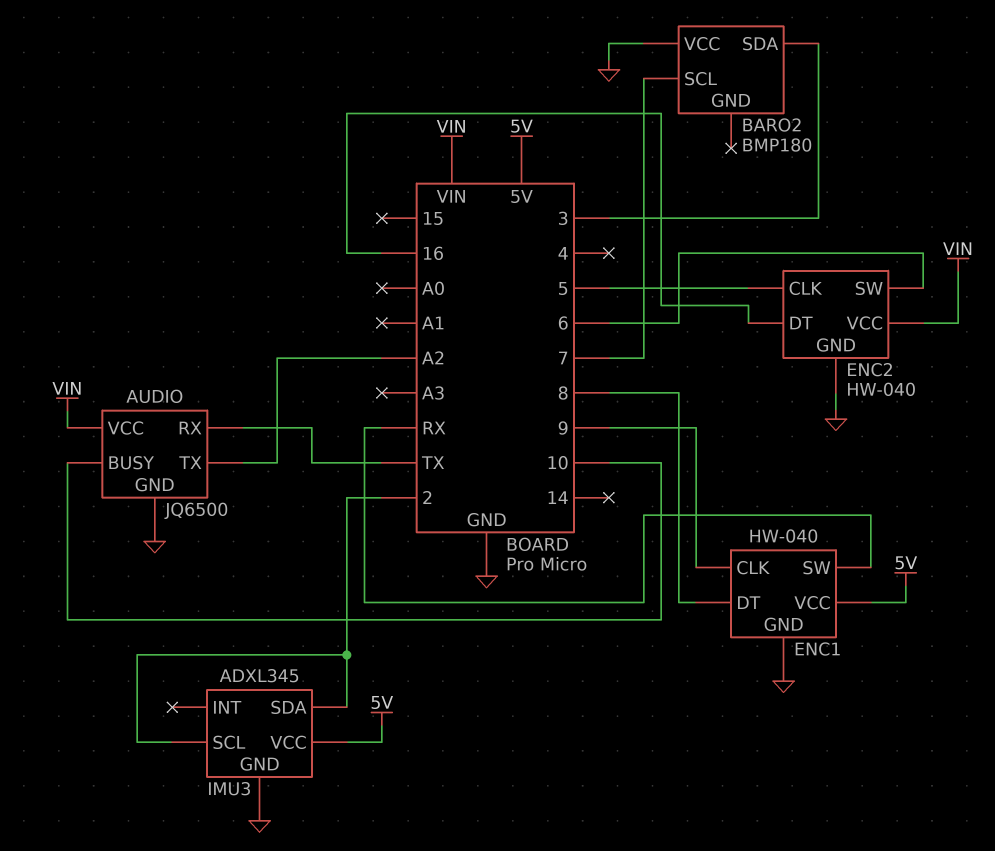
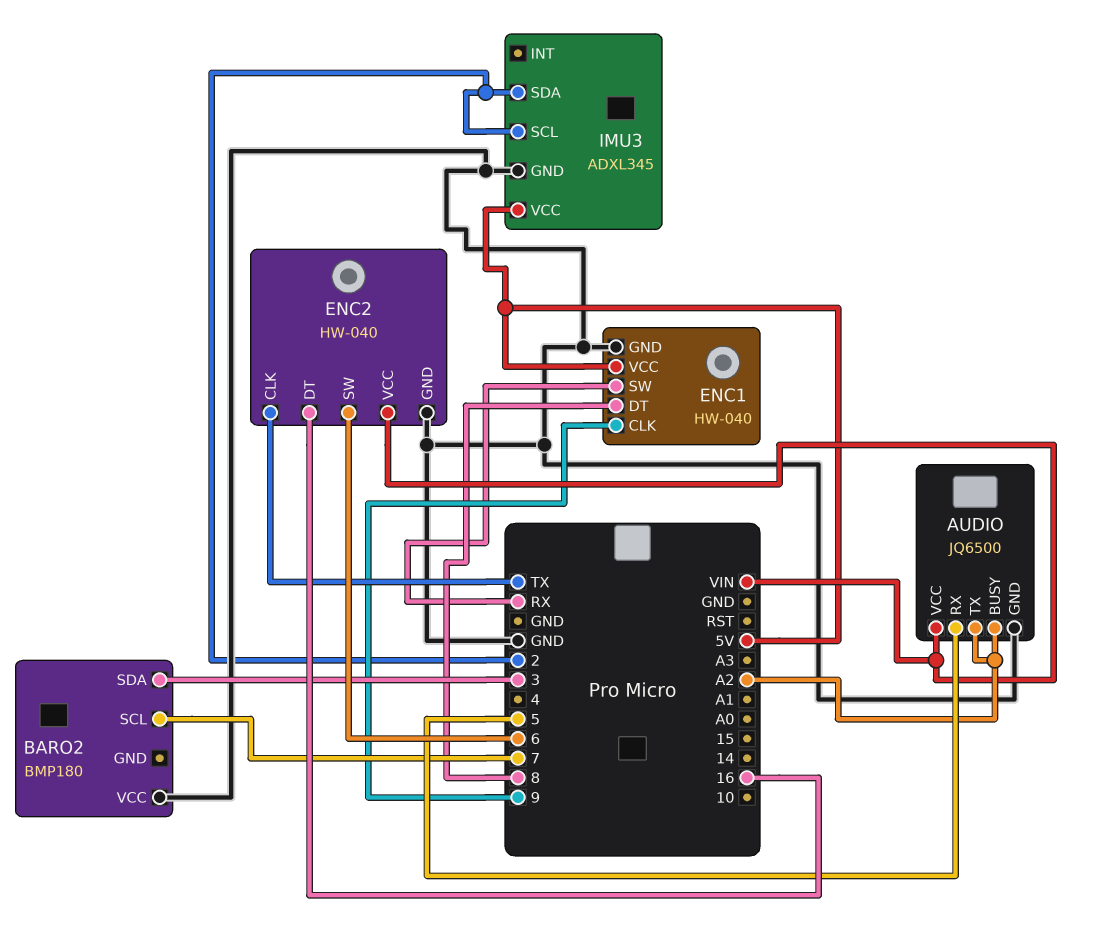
AUDIO pin BUSY: 10 -> A2
AUDIO pin RX: TX -> 5
ENC2 pin CLK: 5 -> TX

